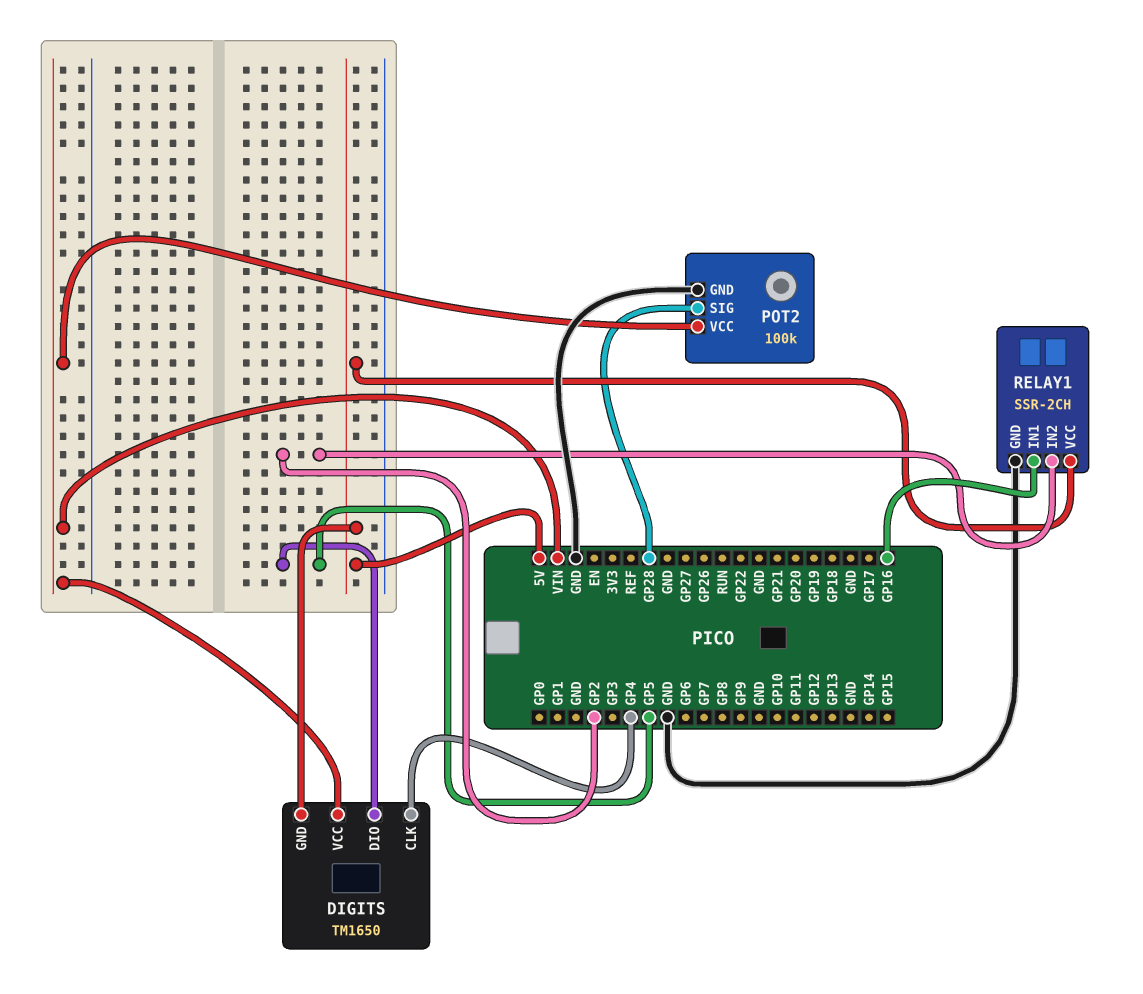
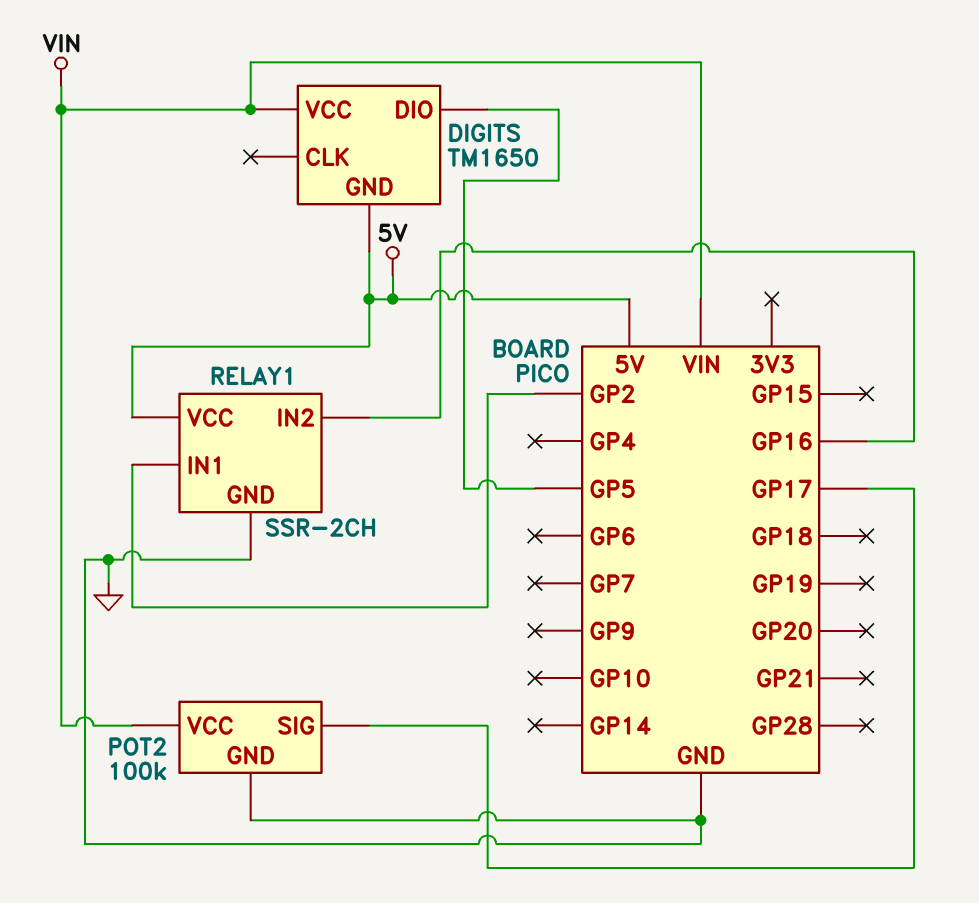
DIGITS pin CLK: GP4 -> none
POT2 pin SIG: GP28 -> GP17
RELAY1 pin IN1: GP16 -> GP2
RELAY1 pin IN2: GP2 -> GP16

